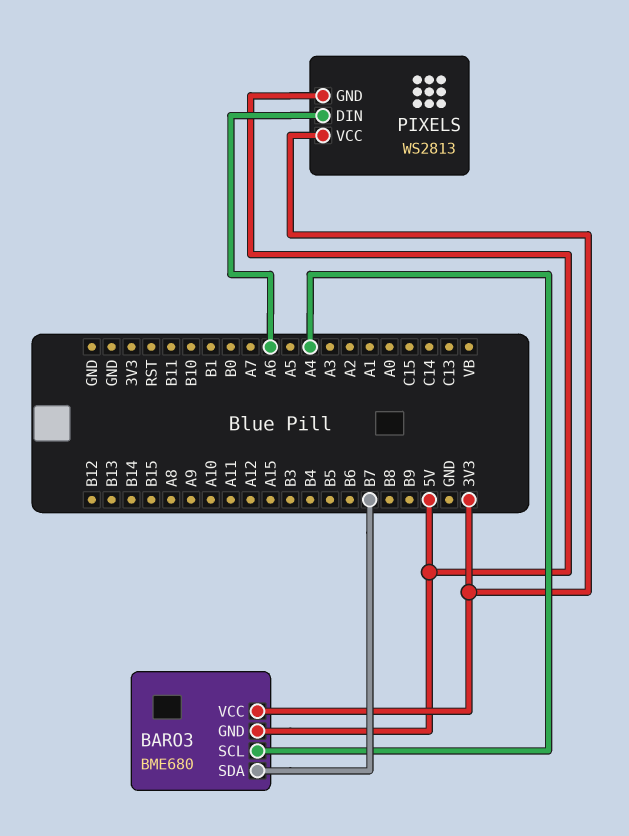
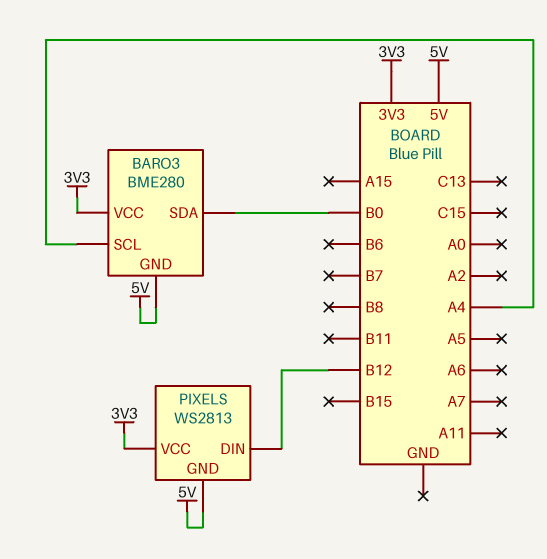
BARO3: BME680 -> BME280
BARO3 pin SDA: B7 -> B0
PIXELS pin DIN: A6 -> B12

